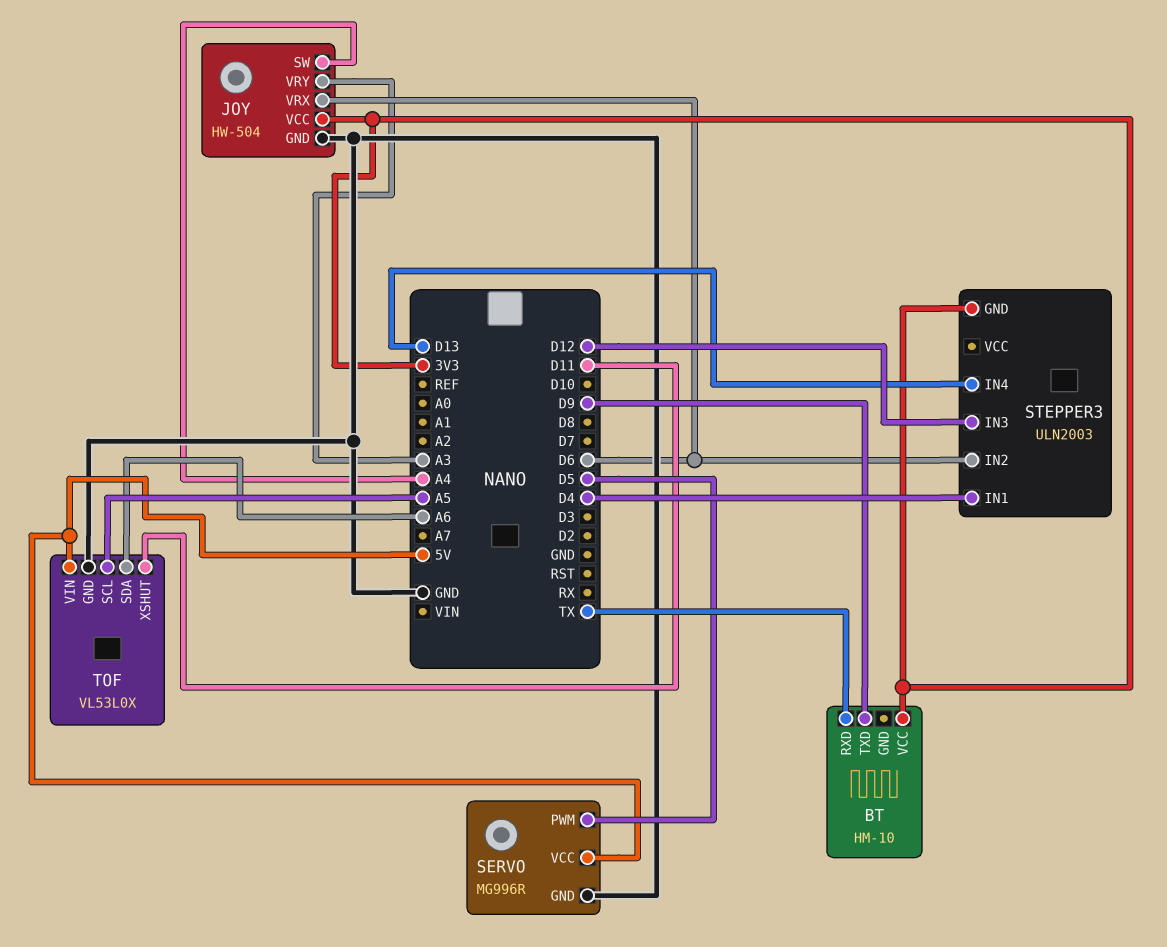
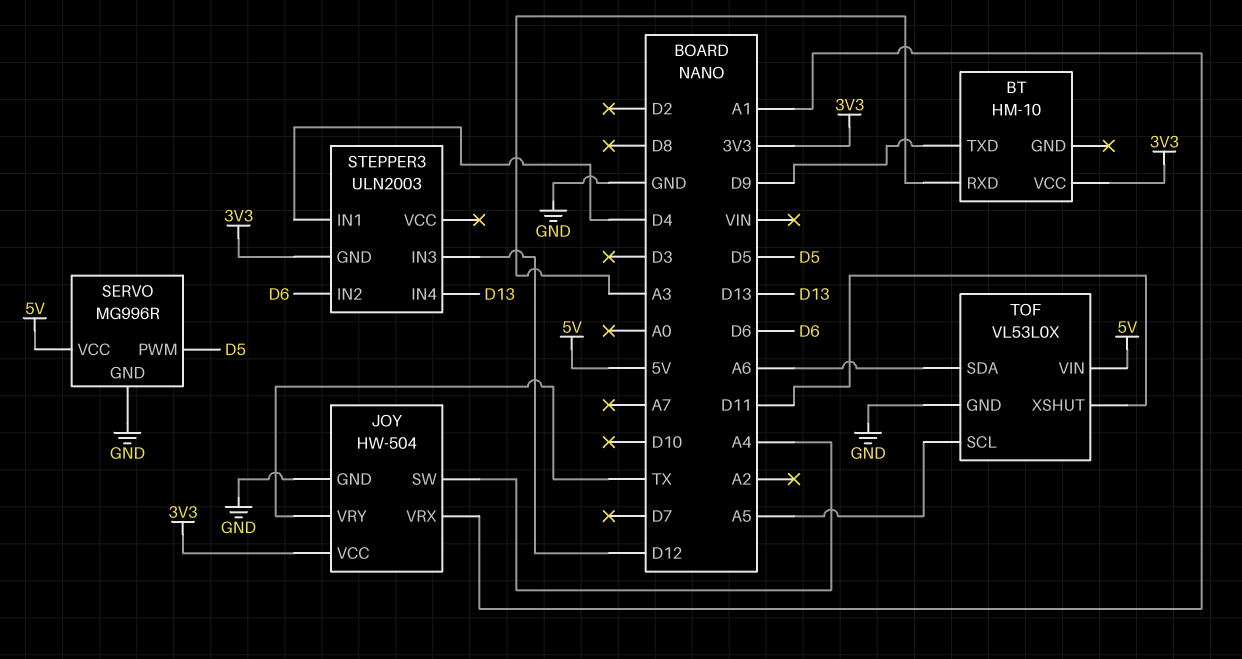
BT pin RXD: TX -> A3
JOY pin VRX: D6 -> A1
JOY pin VRY: A3 -> TX

